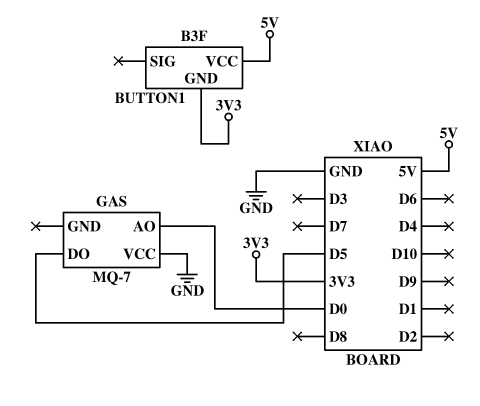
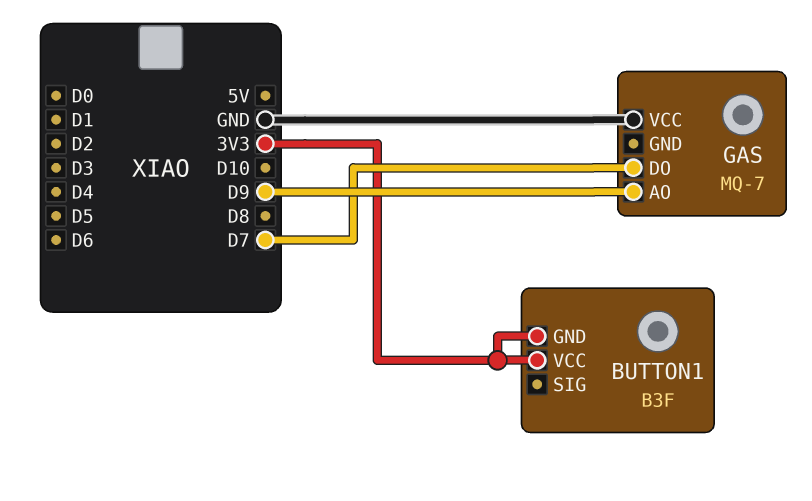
BUTTON1 pin VCC: 5V -> 3V3
GAS pin AO: D0 -> D9
GAS pin DO: D5 -> D7

